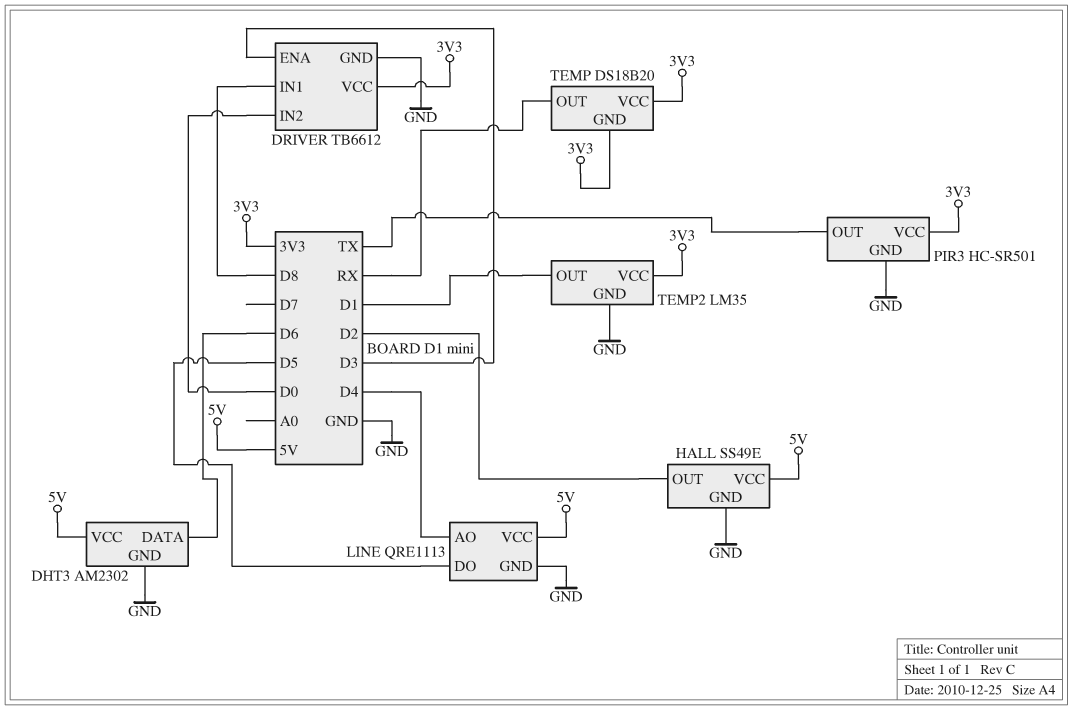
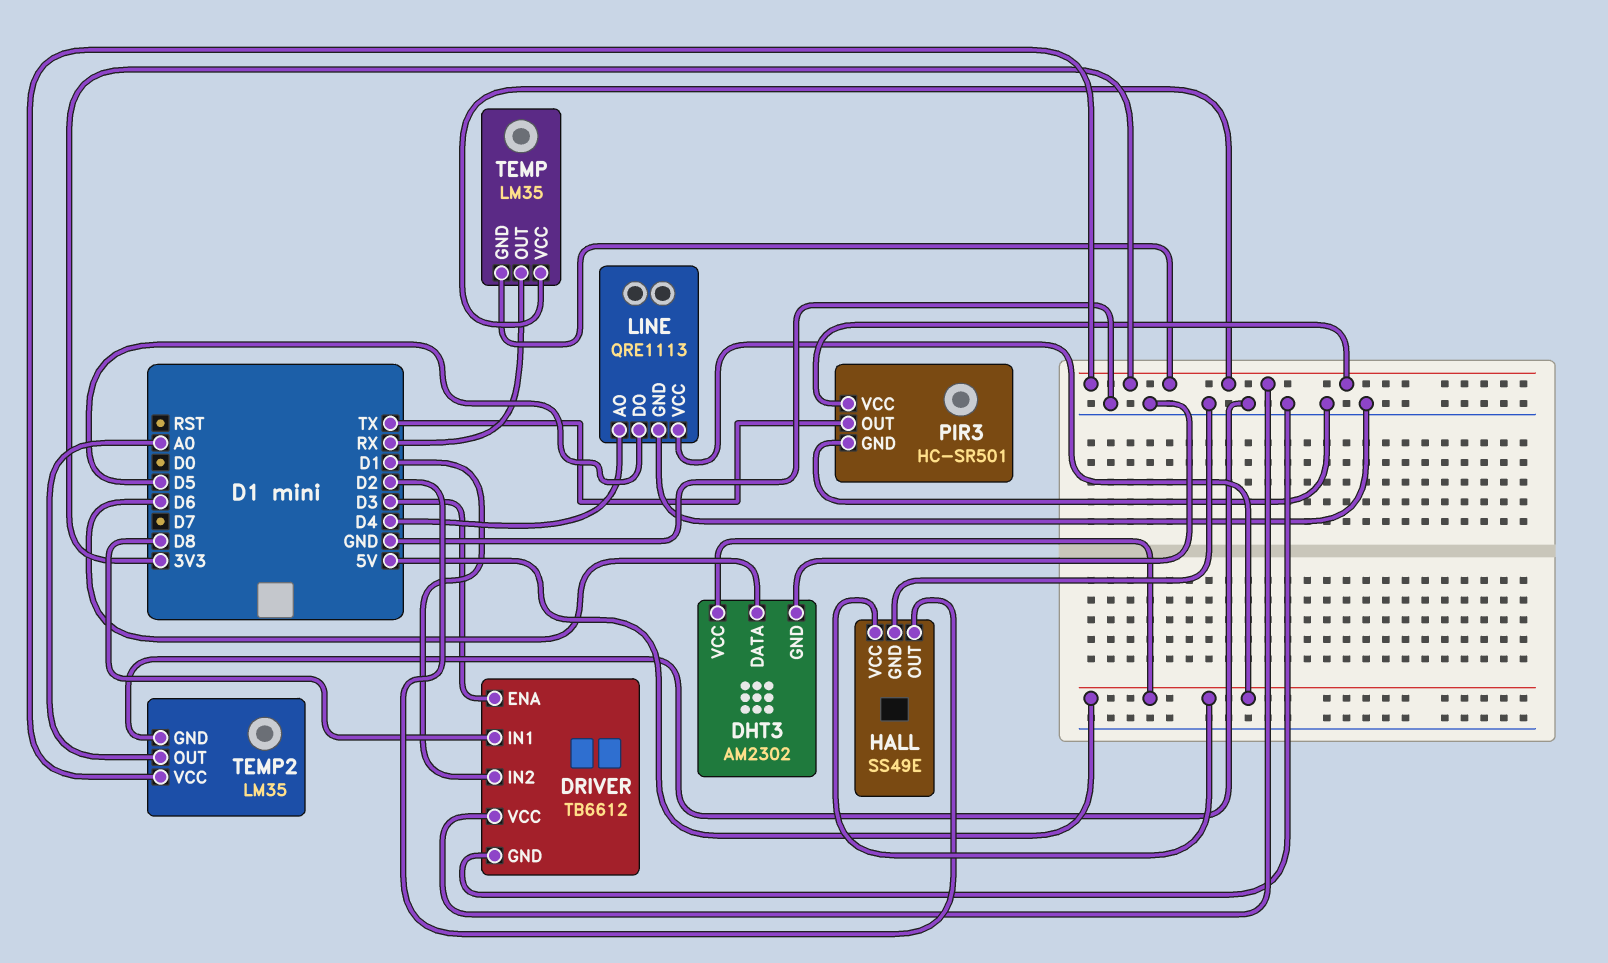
DRIVER pin IN2: D0 -> D1
TEMP: DS18B20 -> LM35
TEMP2 pin OUT: D1 -> A0

